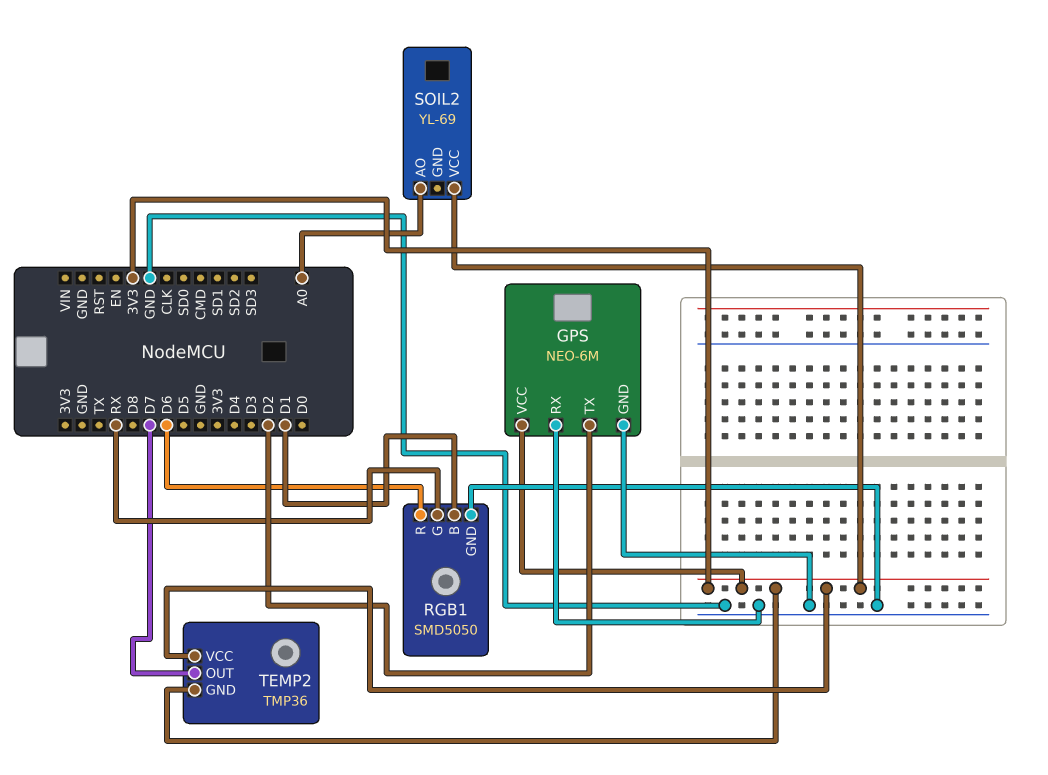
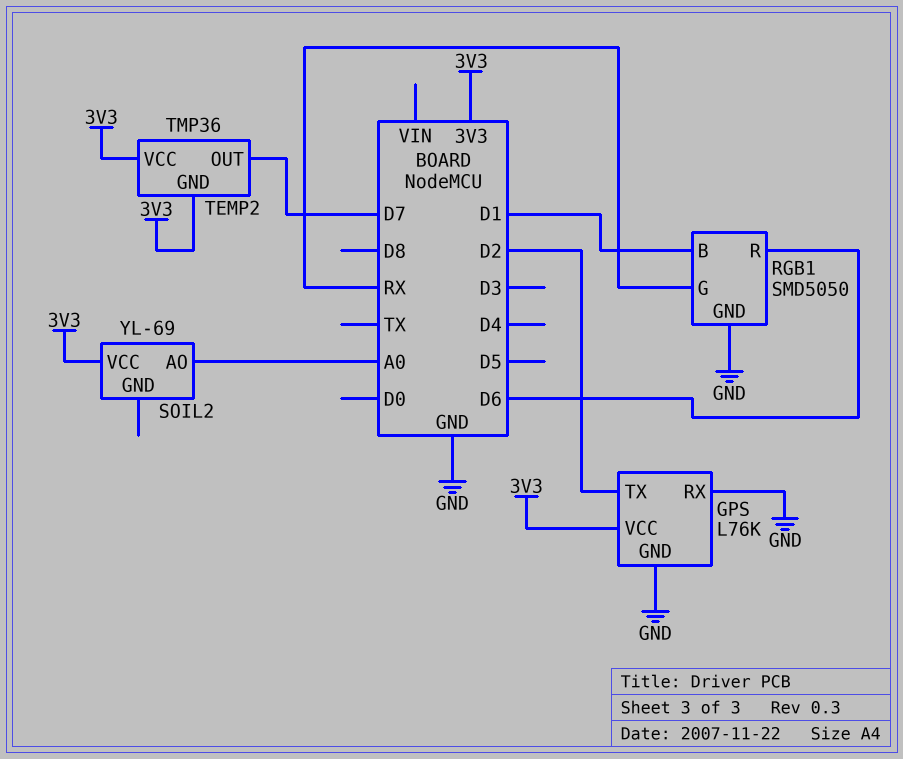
GPS: NEO-6M -> L76K

